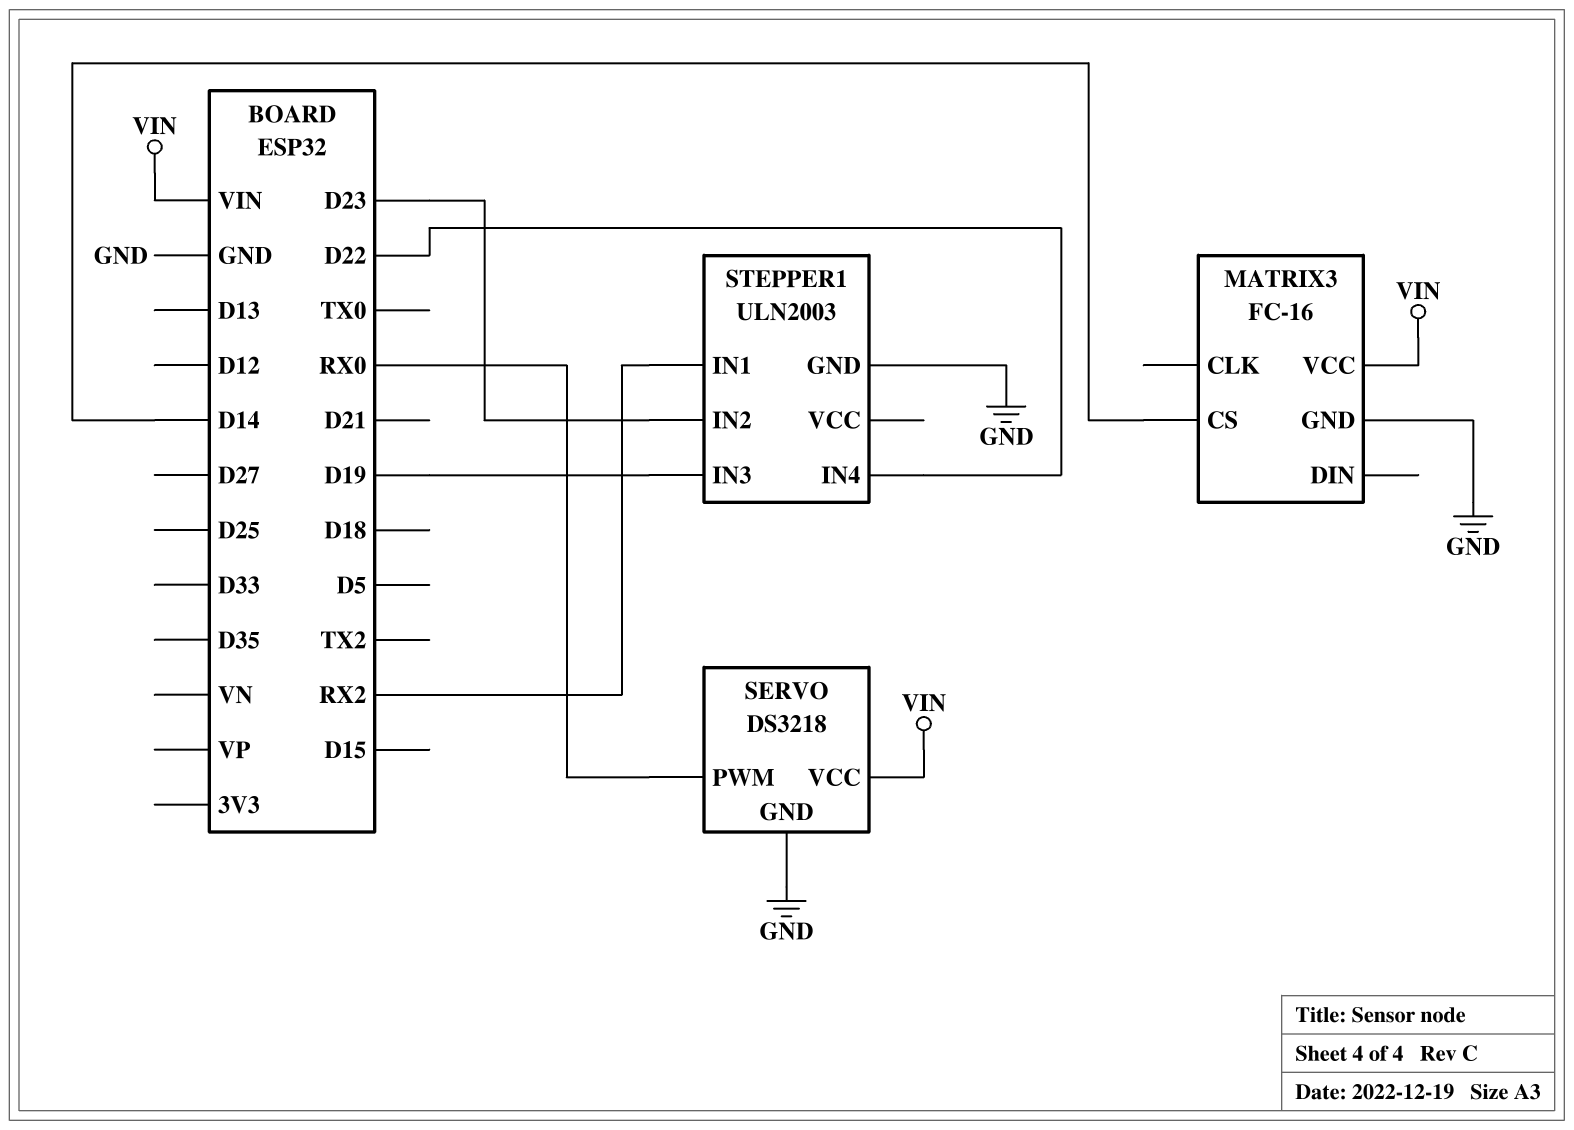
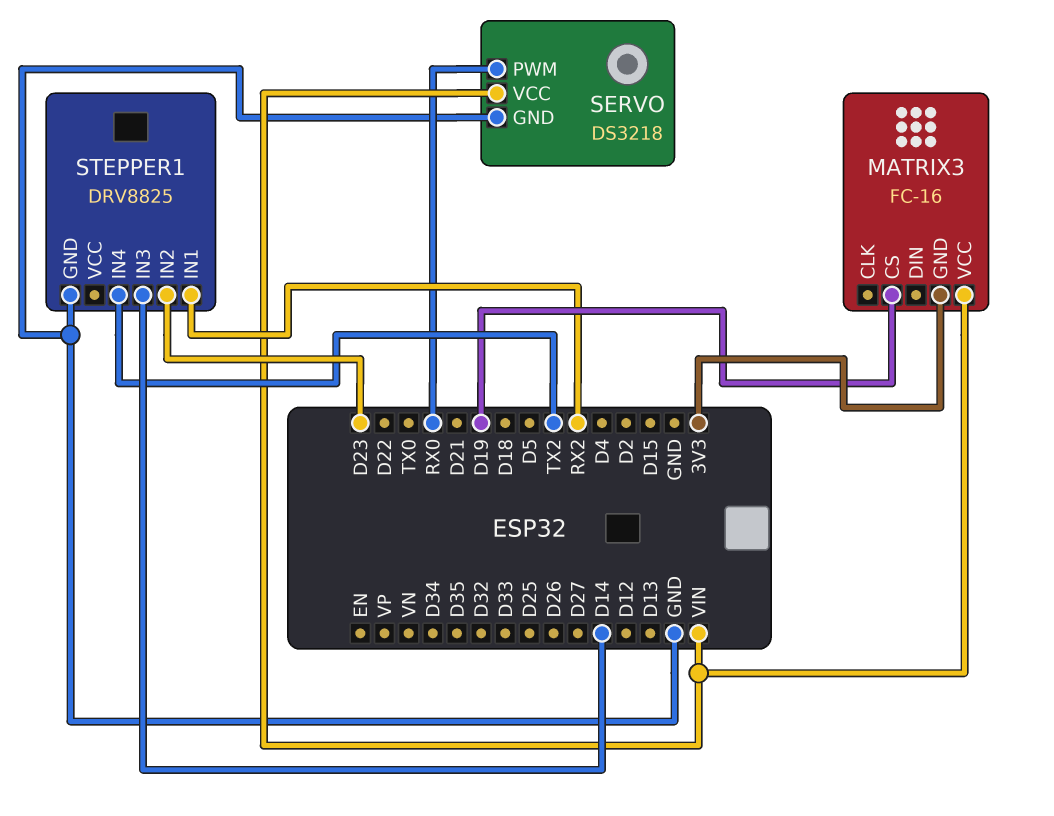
MATRIX3 pin CS: D14 -> D19
MATRIX3 pin GND: GND -> 3V3
STEPPER1: ULN2003 -> DRV8825
STEPPER1 pin IN3: D19 -> D14
STEPPER1 pin IN4: D22 -> TX2

